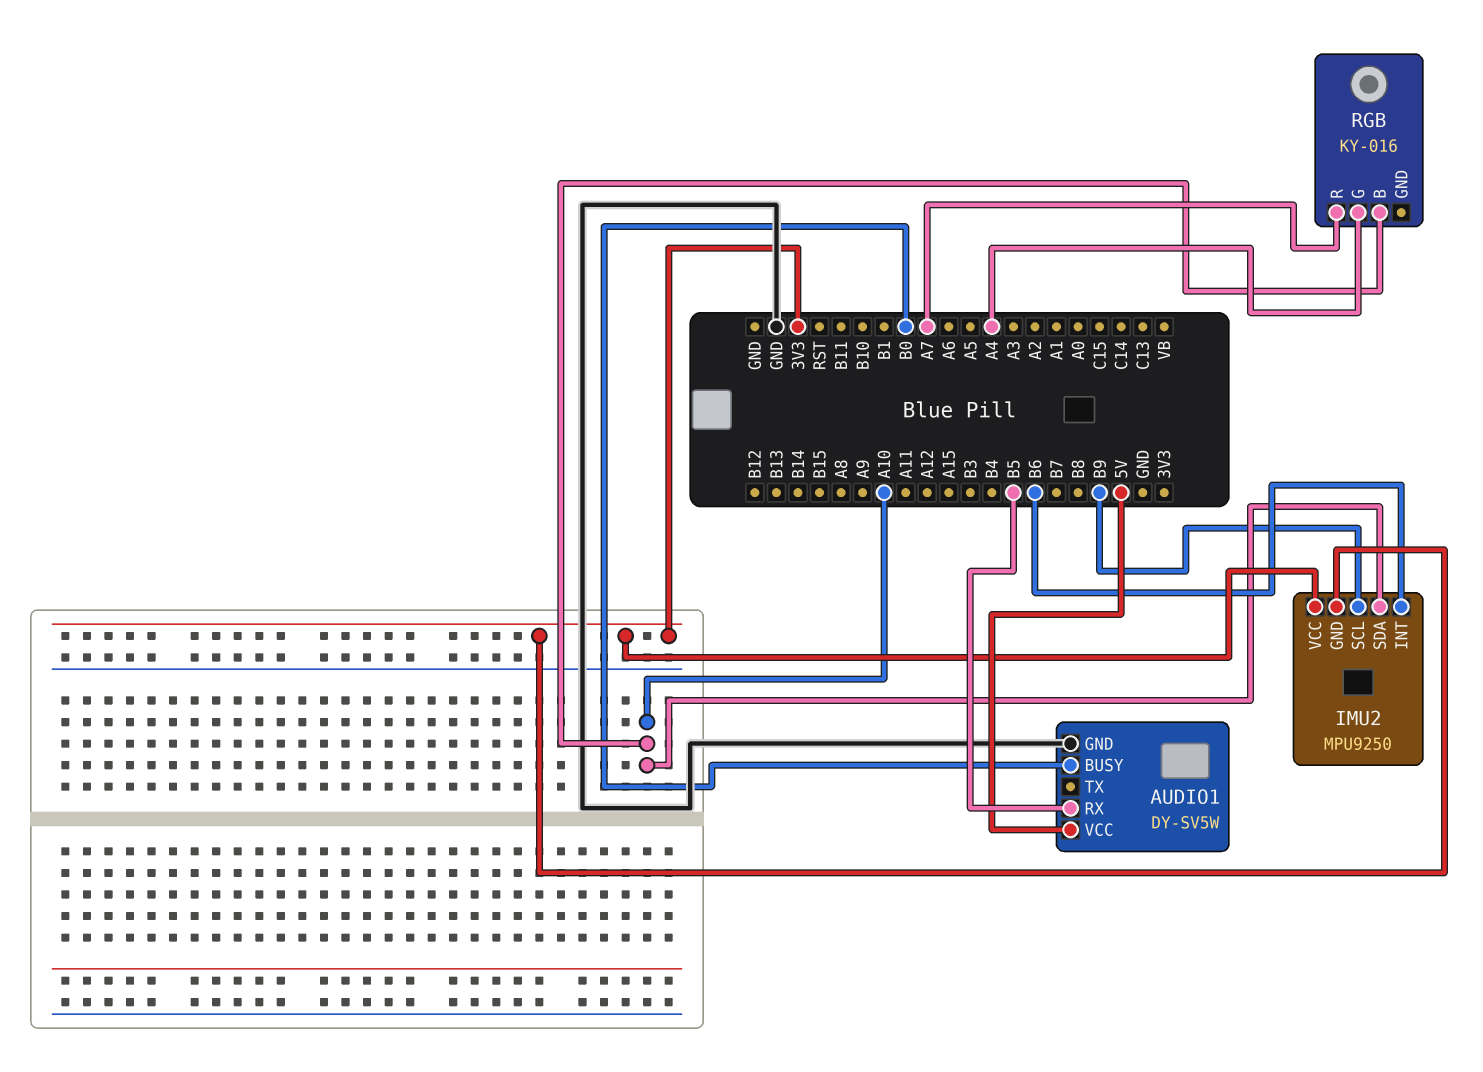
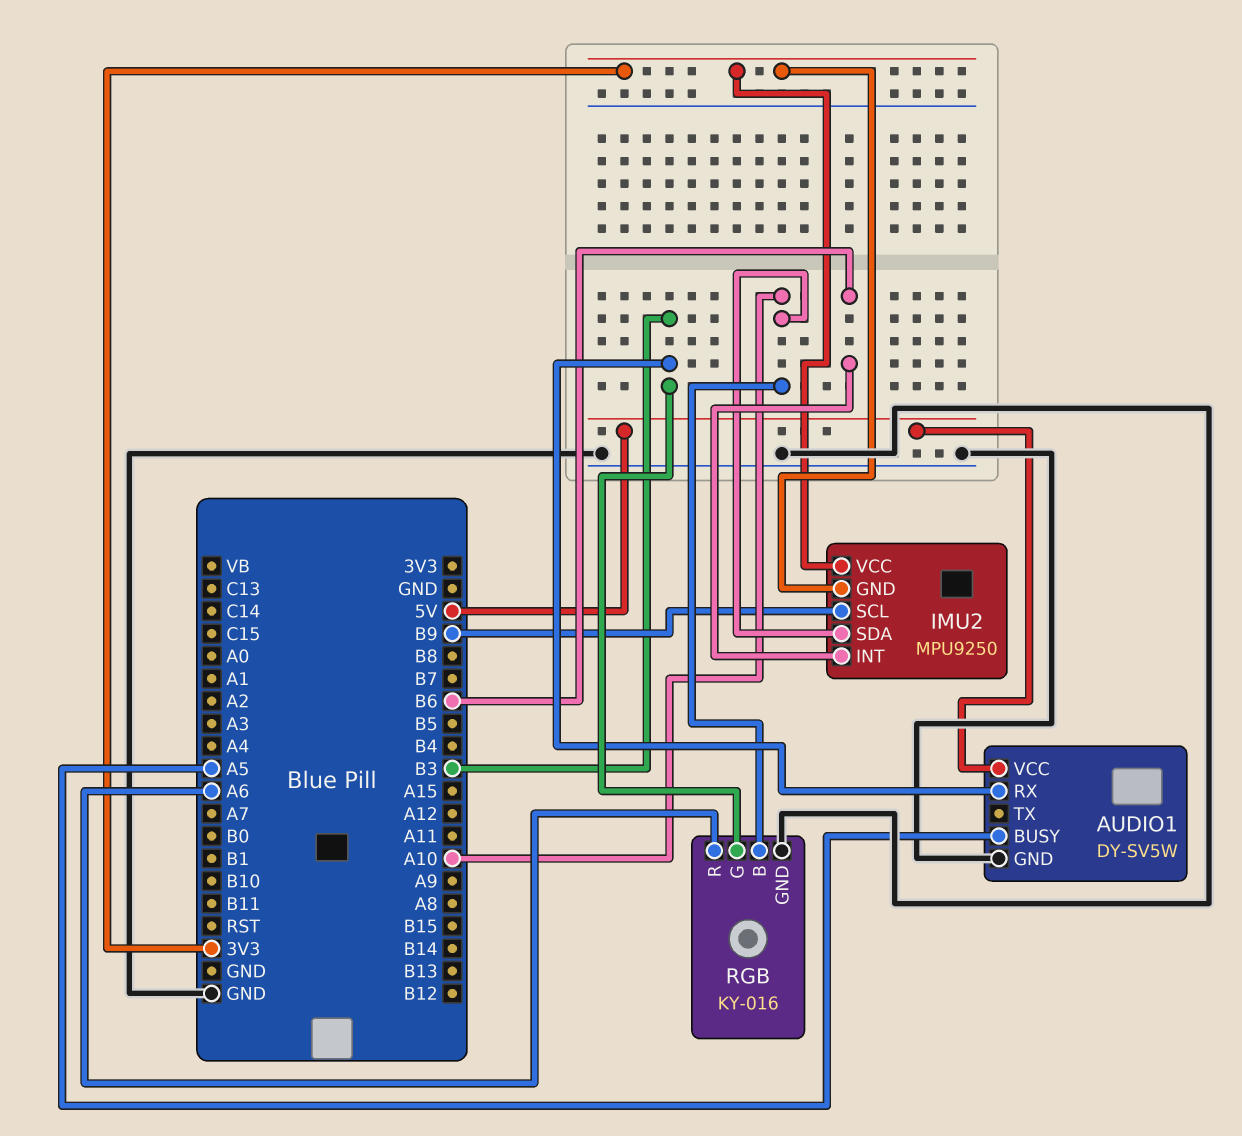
AUDIO1 pin BUSY: B0 -> A5
AUDIO1 pin RX: B5 -> B3
RGB pin G: A4 -> B3
RGB pin GND: none -> GND
RGB pin R: A7 -> A6

